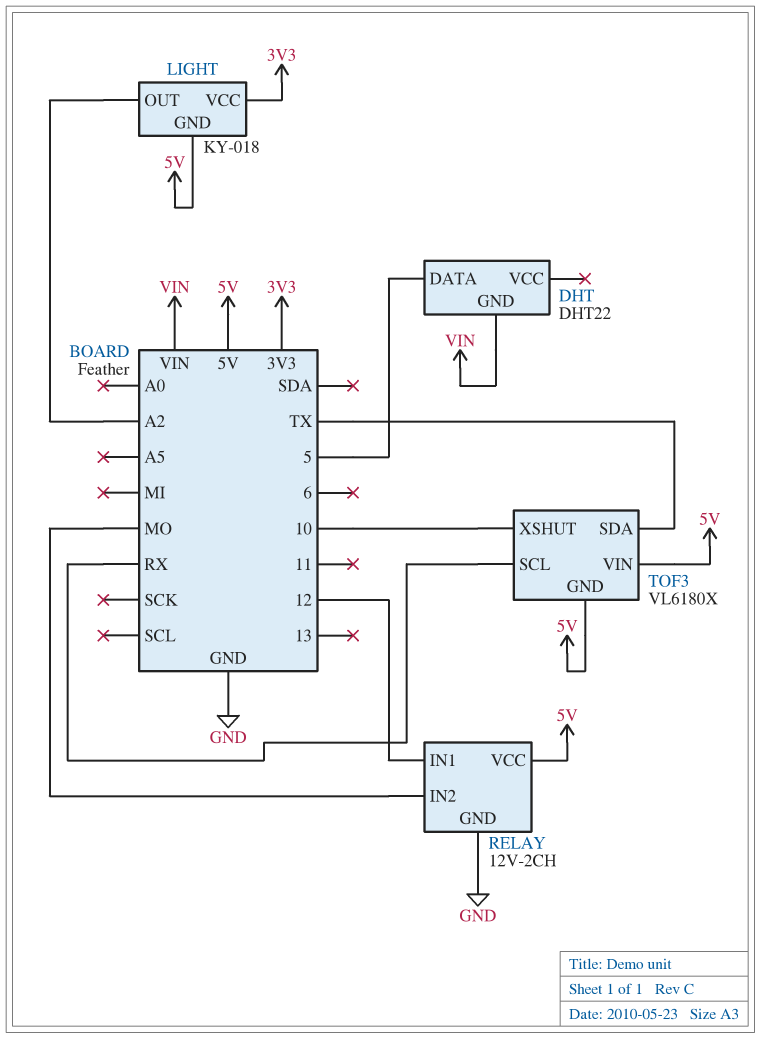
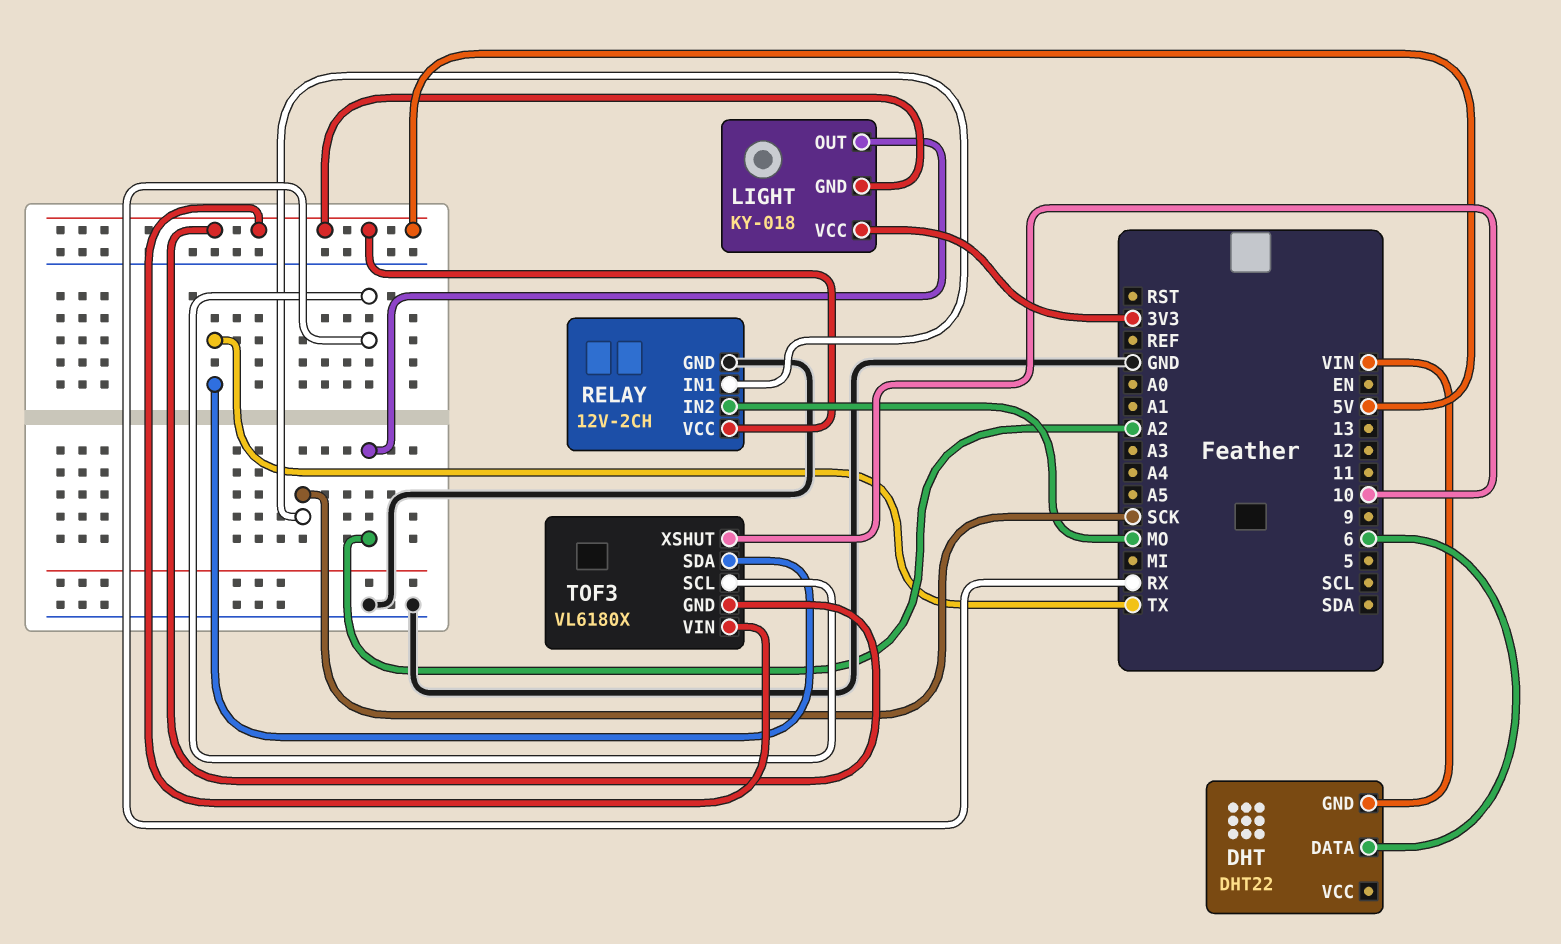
DHT pin DATA: 5 -> 6
RELAY pin IN1: 12 -> SCK

